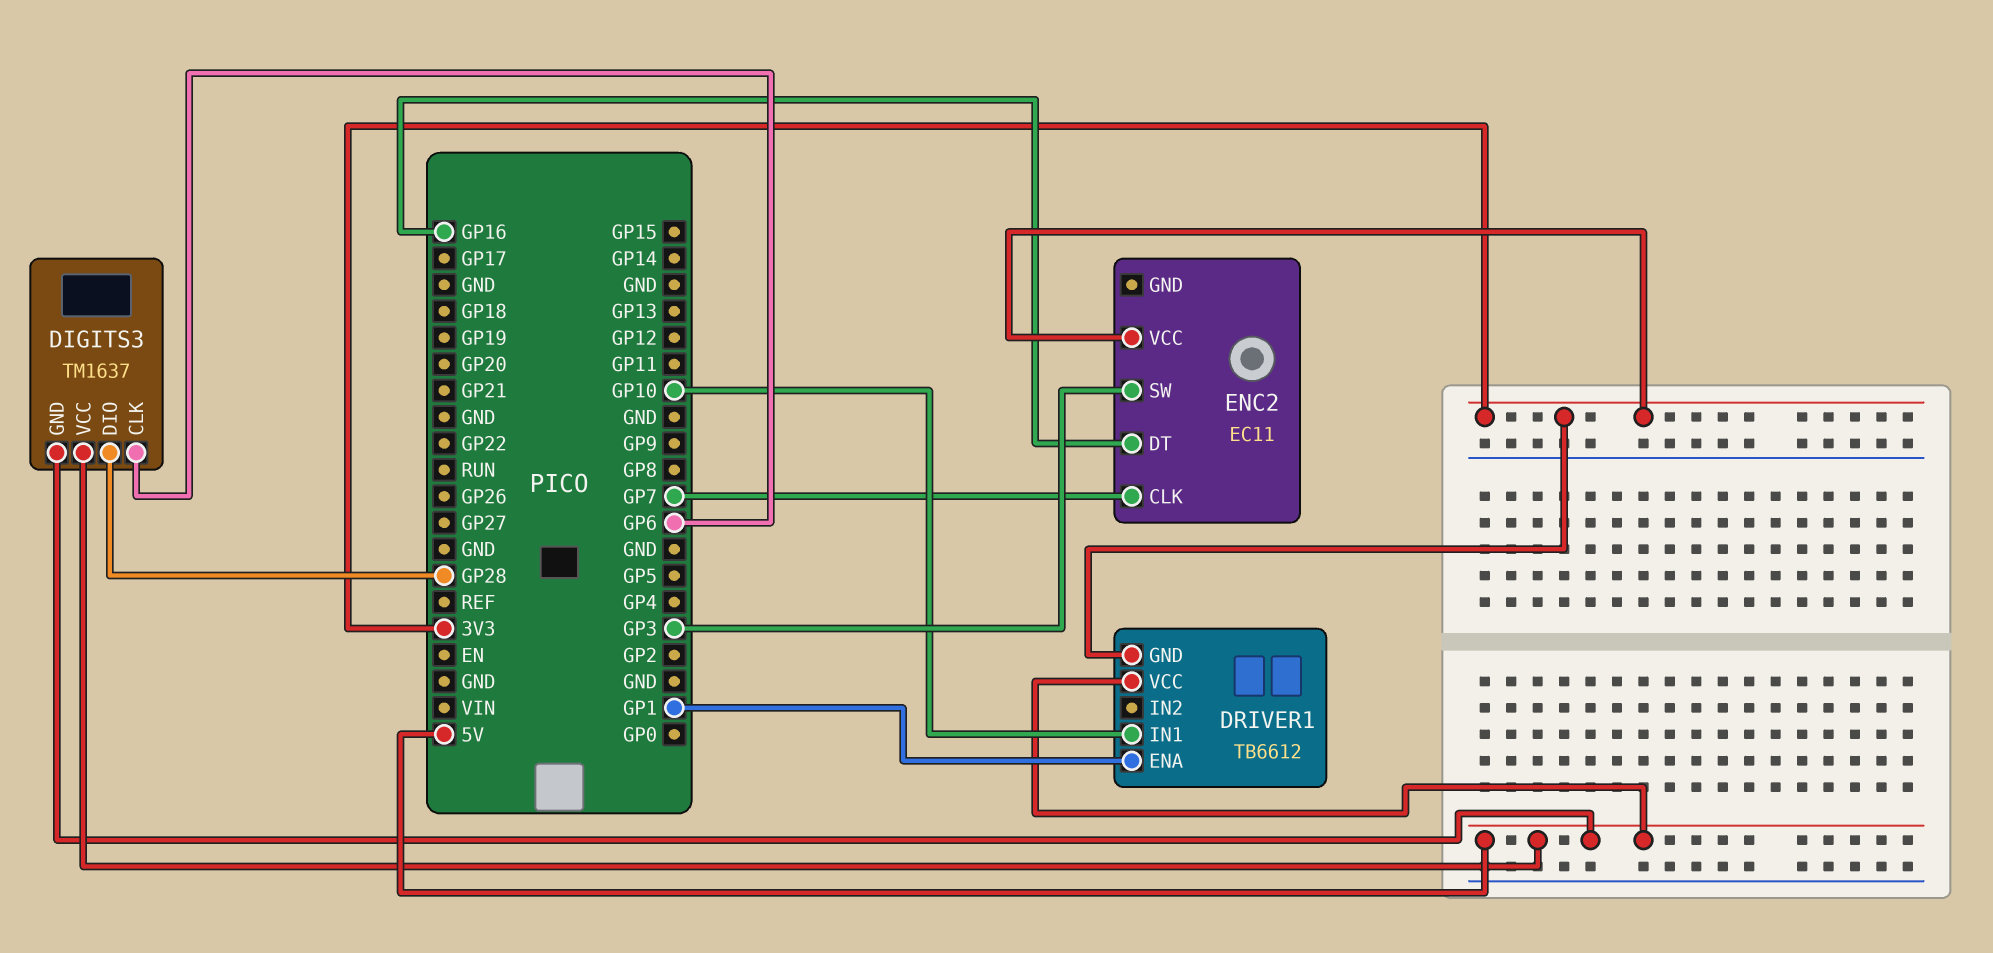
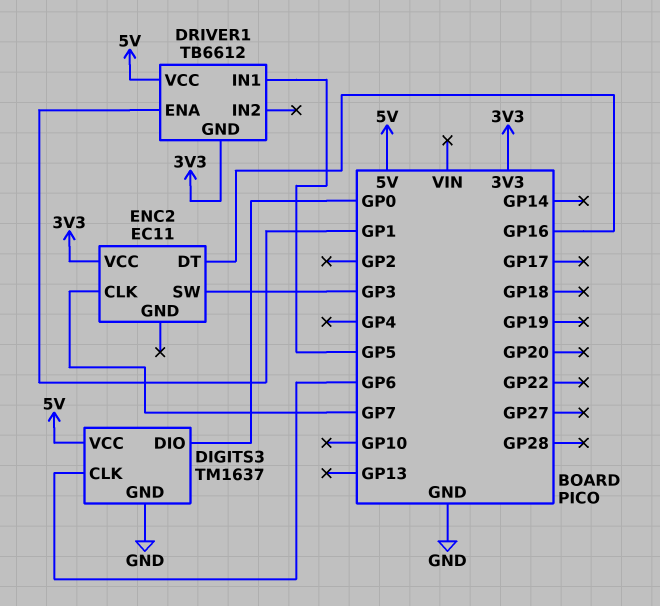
DIGITS3 pin DIO: GP28 -> GP0
DIGITS3 pin GND: 5V -> GND
DRIVER1 pin IN1: GP10 -> GP5

